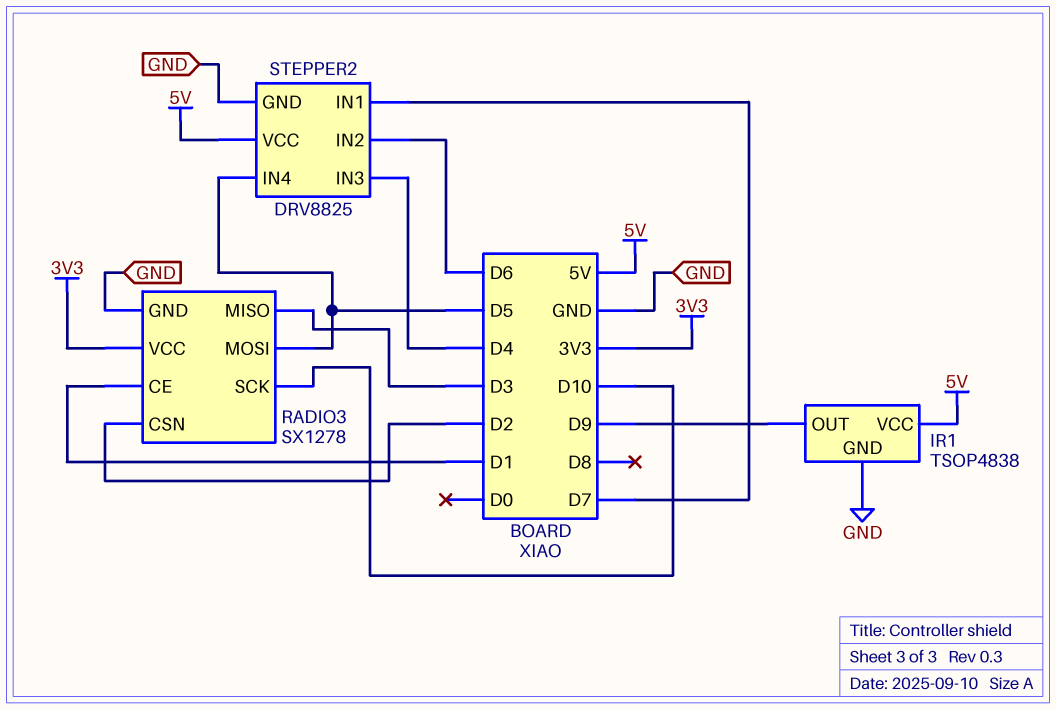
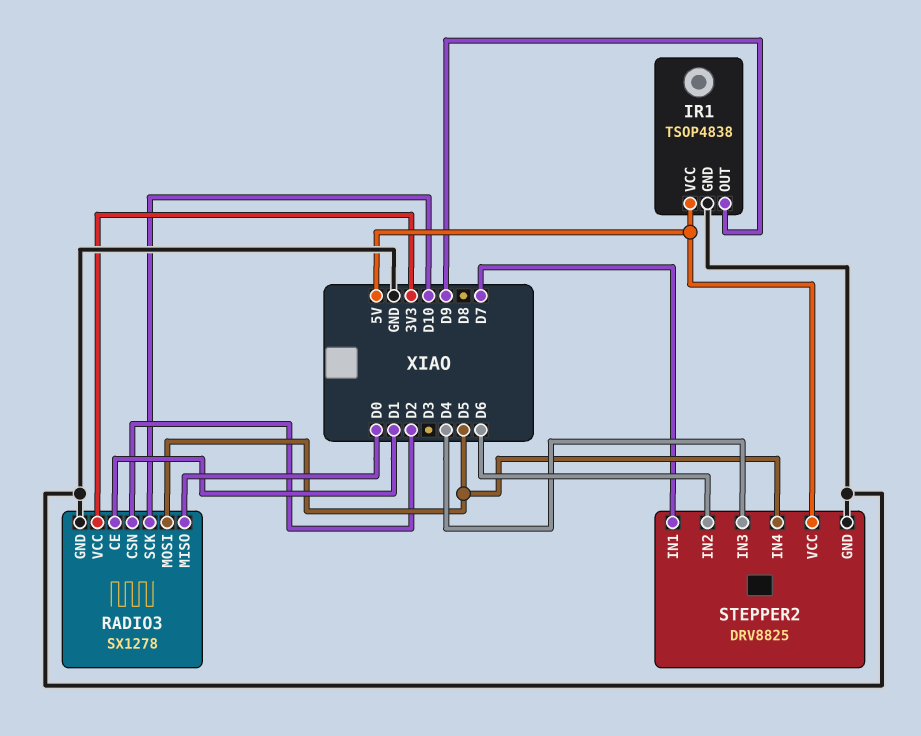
RADIO3 pin MISO: D3 -> D0

